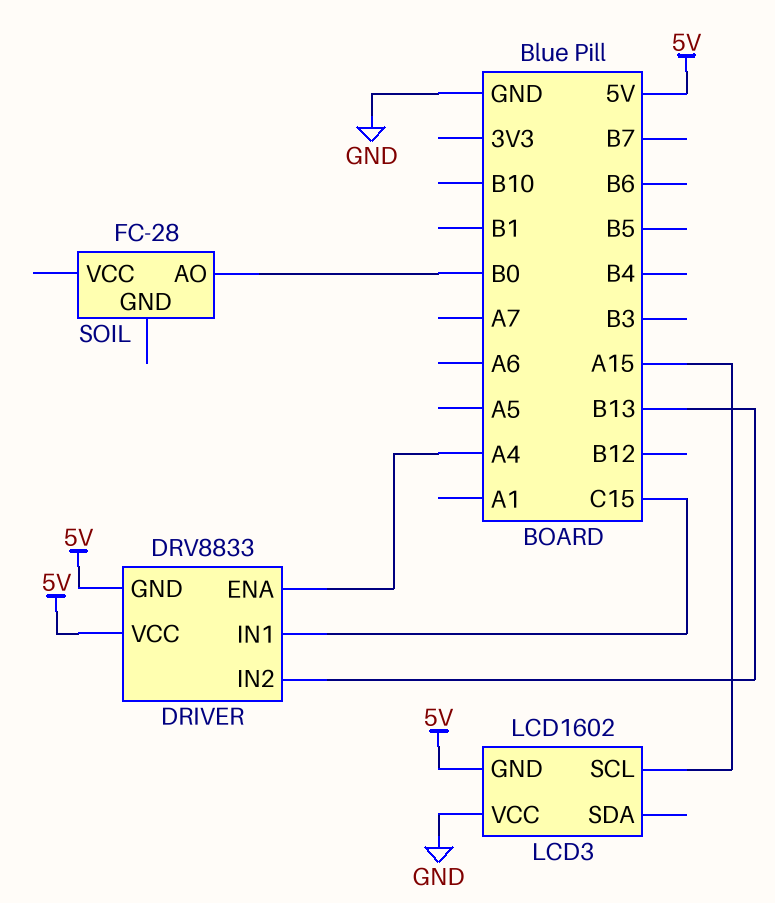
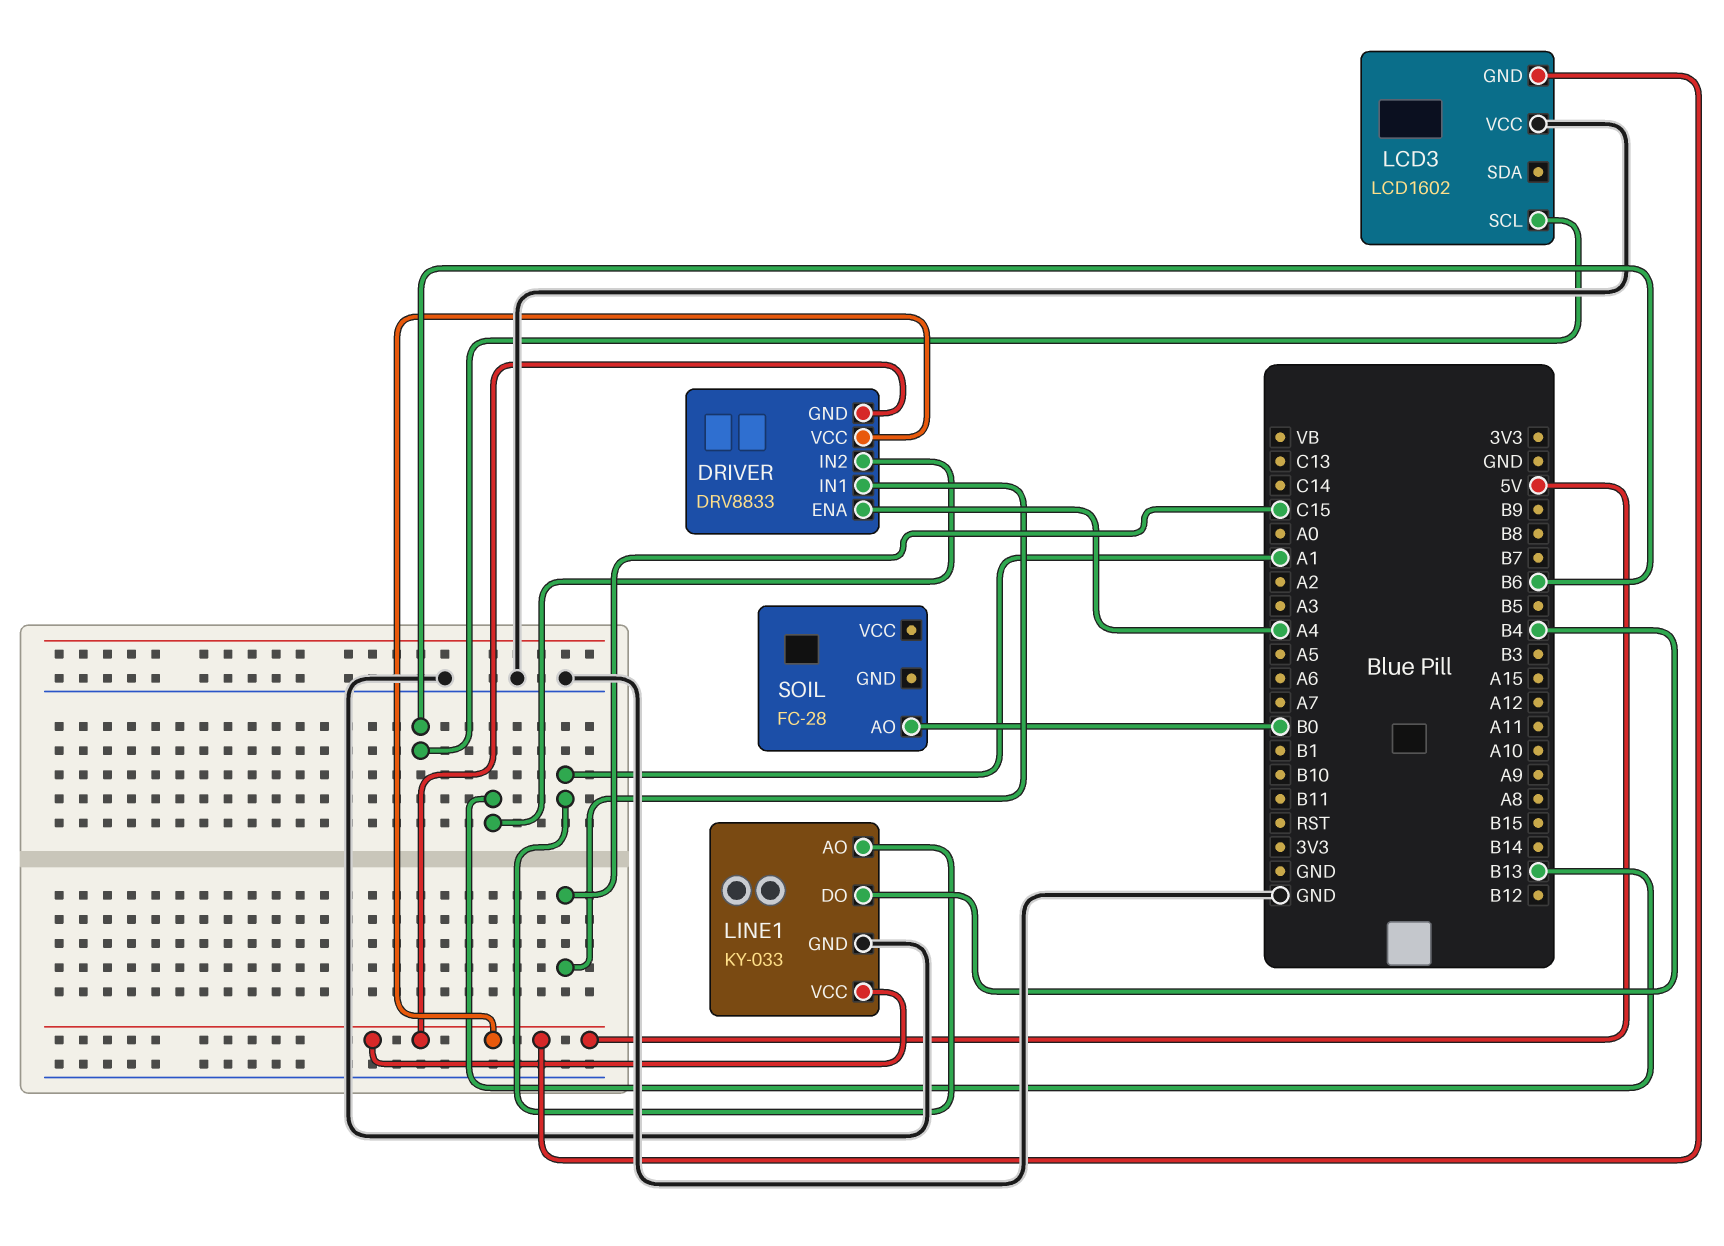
LCD3 pin SCL: A15 -> B6
LINE1: none -> KY-033
LINE1 pin AO: none -> A1
LINE1 pin DO: none -> B4
LINE1 pin GND: none -> GND
LINE1 pin VCC: none -> 5V

